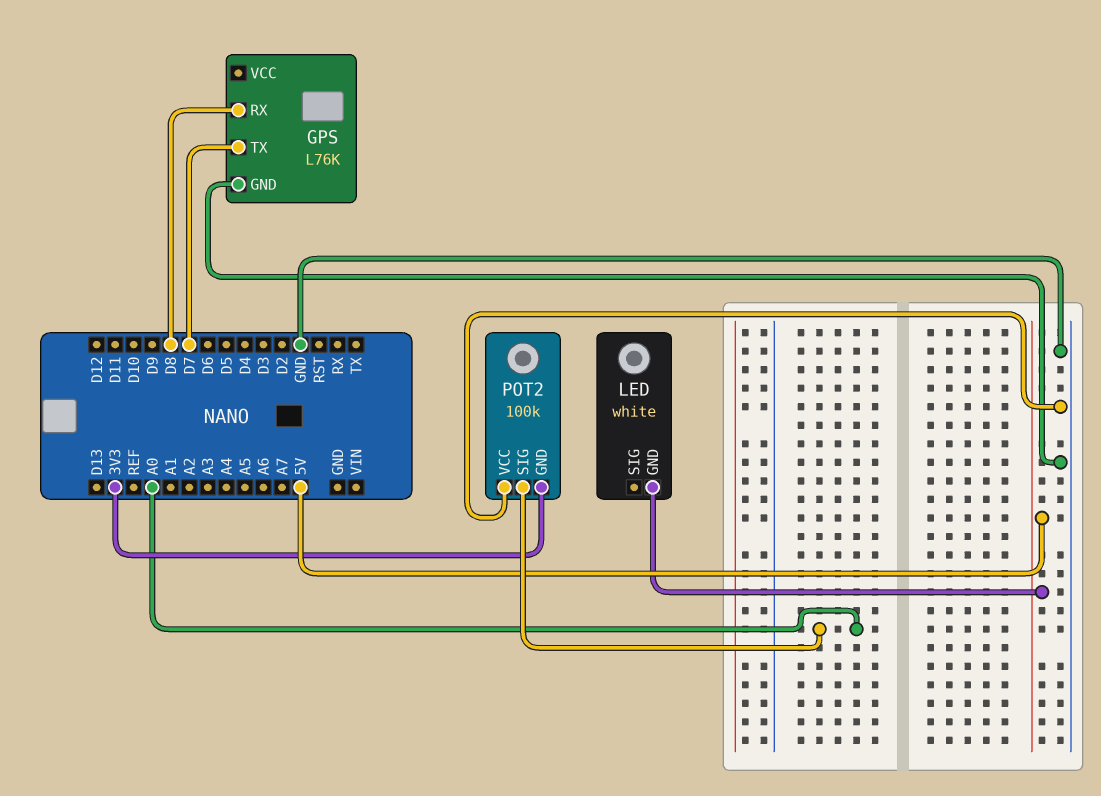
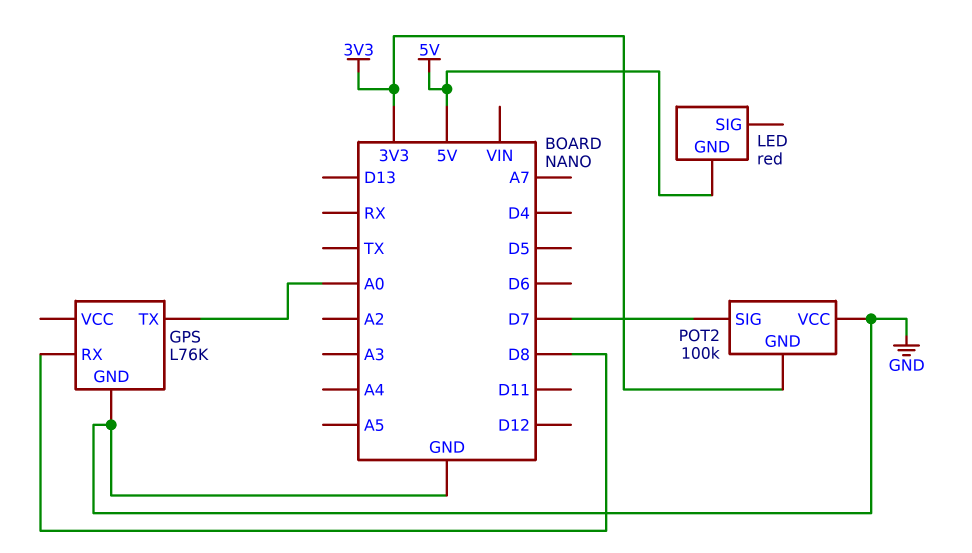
GPS pin TX: D7 -> A0
LED: white -> red
POT2 pin SIG: A0 -> D7

